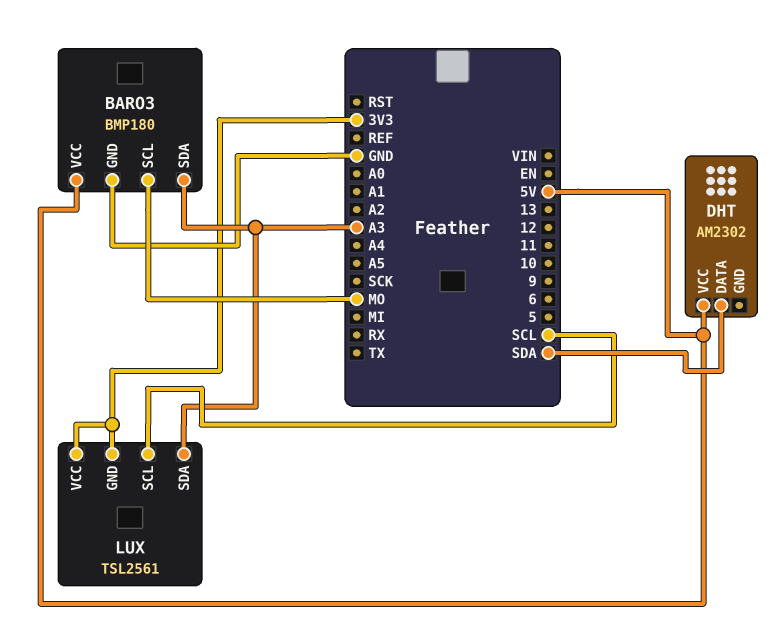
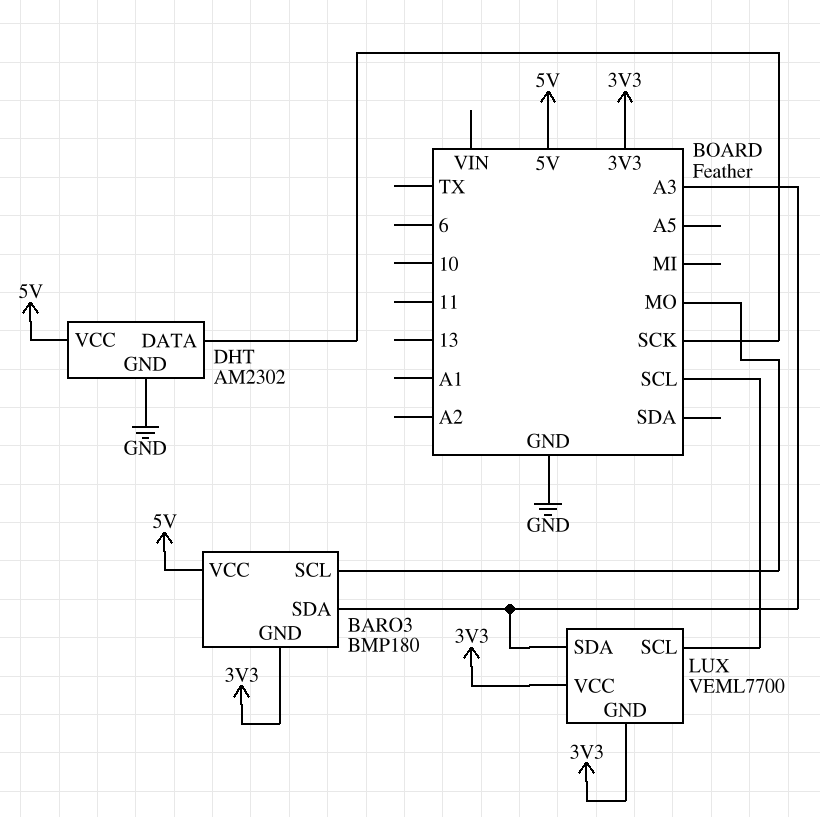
BARO3 pin GND: GND -> 3V3
DHT pin DATA: SDA -> SCK
DHT pin GND: none -> GND
LUX: TSL2561 -> VEML7700

